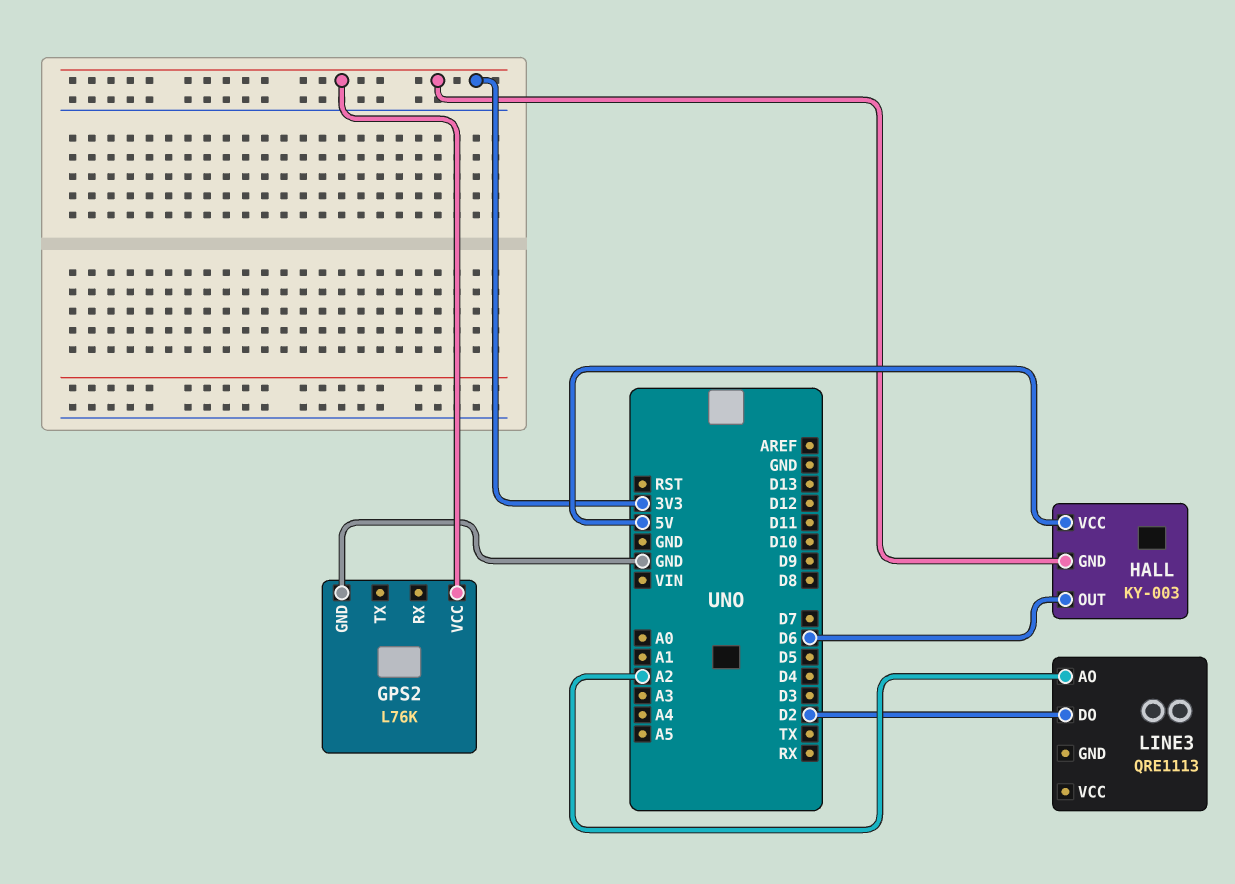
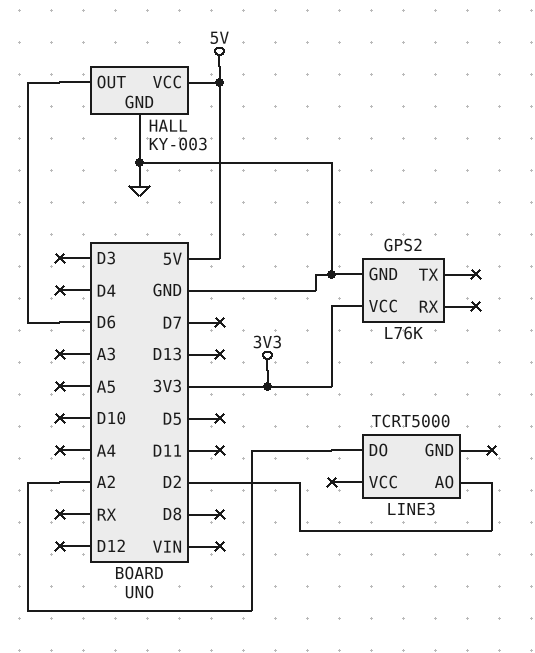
HALL pin GND: 3V3 -> GND
LINE3: QRE1113 -> TCRT5000
LINE3 pin AO: A2 -> D2
LINE3 pin DO: D2 -> A2

